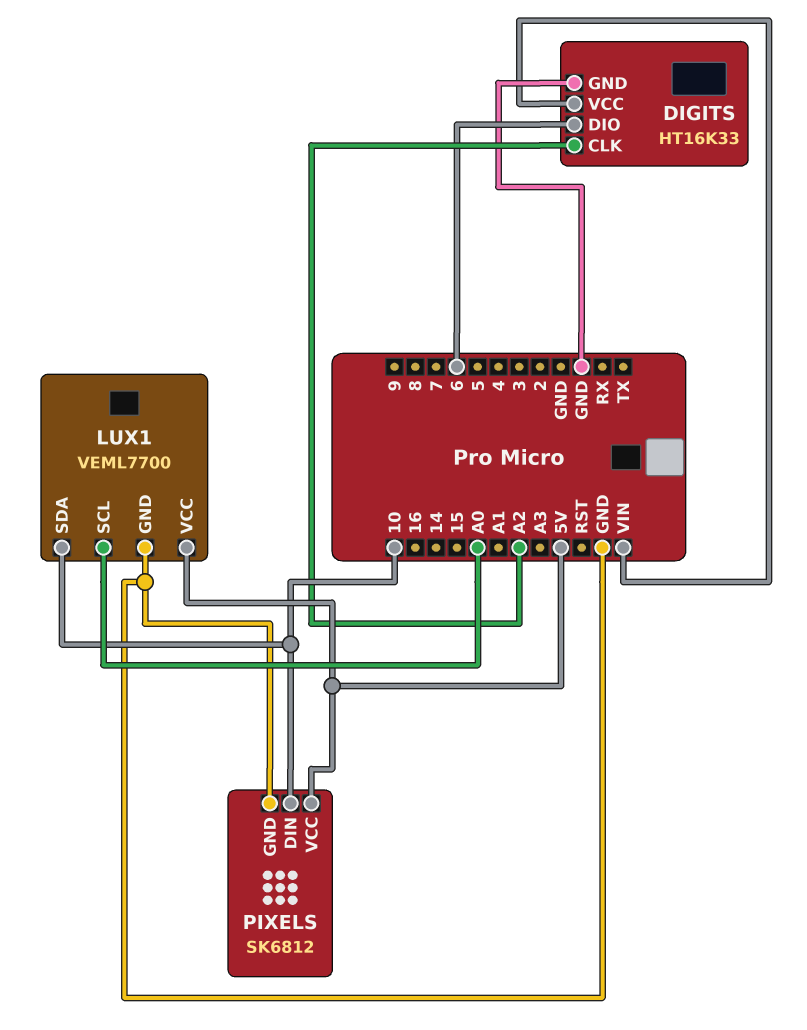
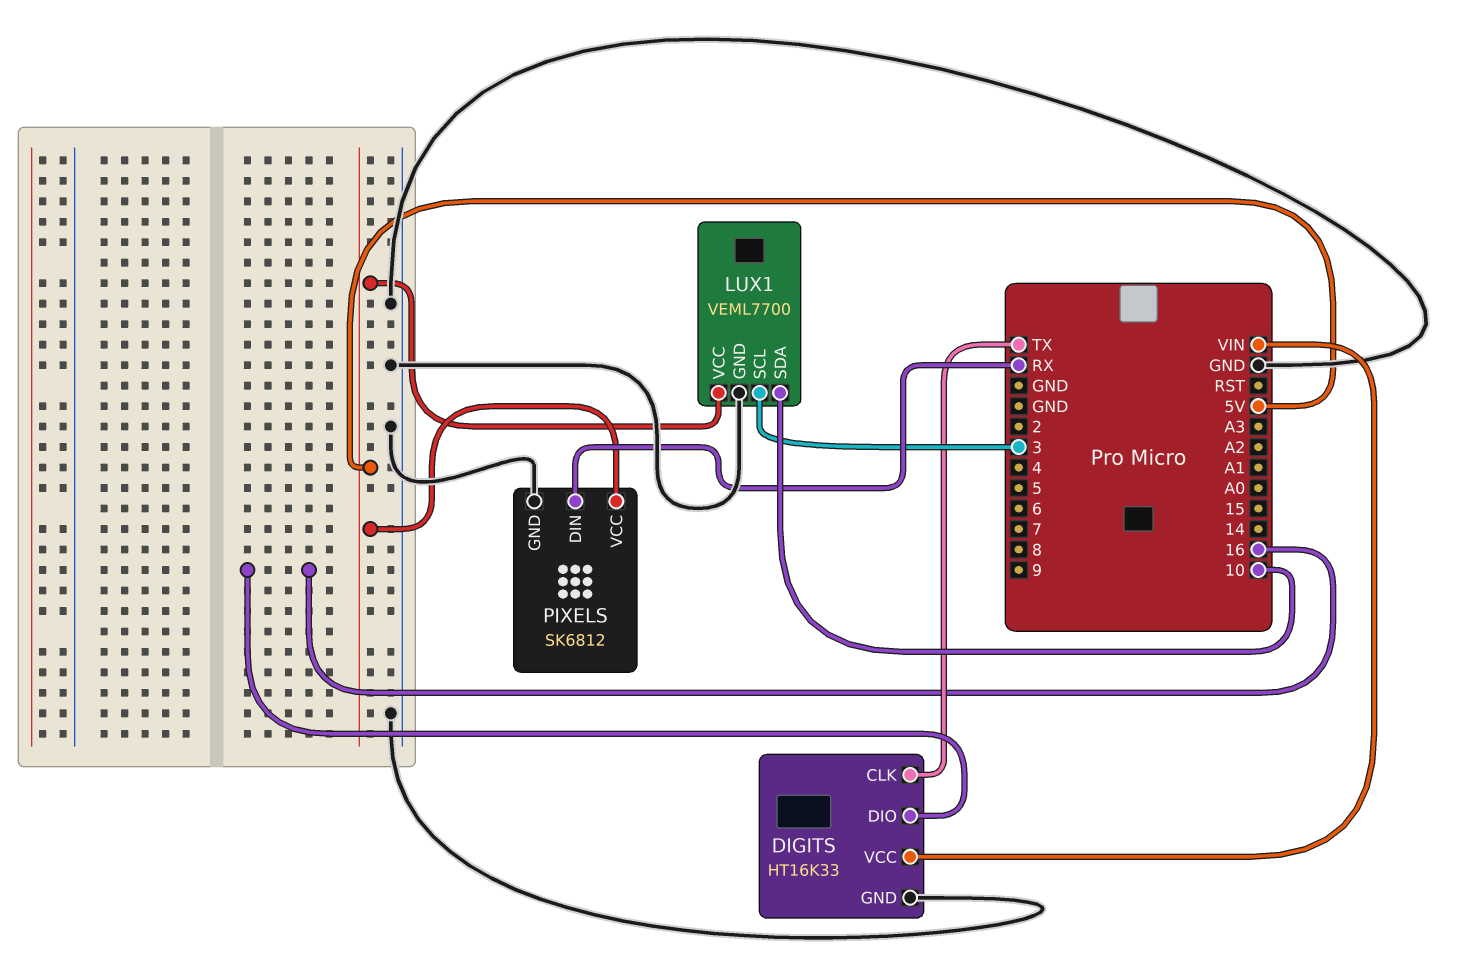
DIGITS pin CLK: A2 -> TX
DIGITS pin DIO: 6 -> 16
LUX1 pin SCL: A0 -> 3
PIXELS pin DIN: 10 -> RX

